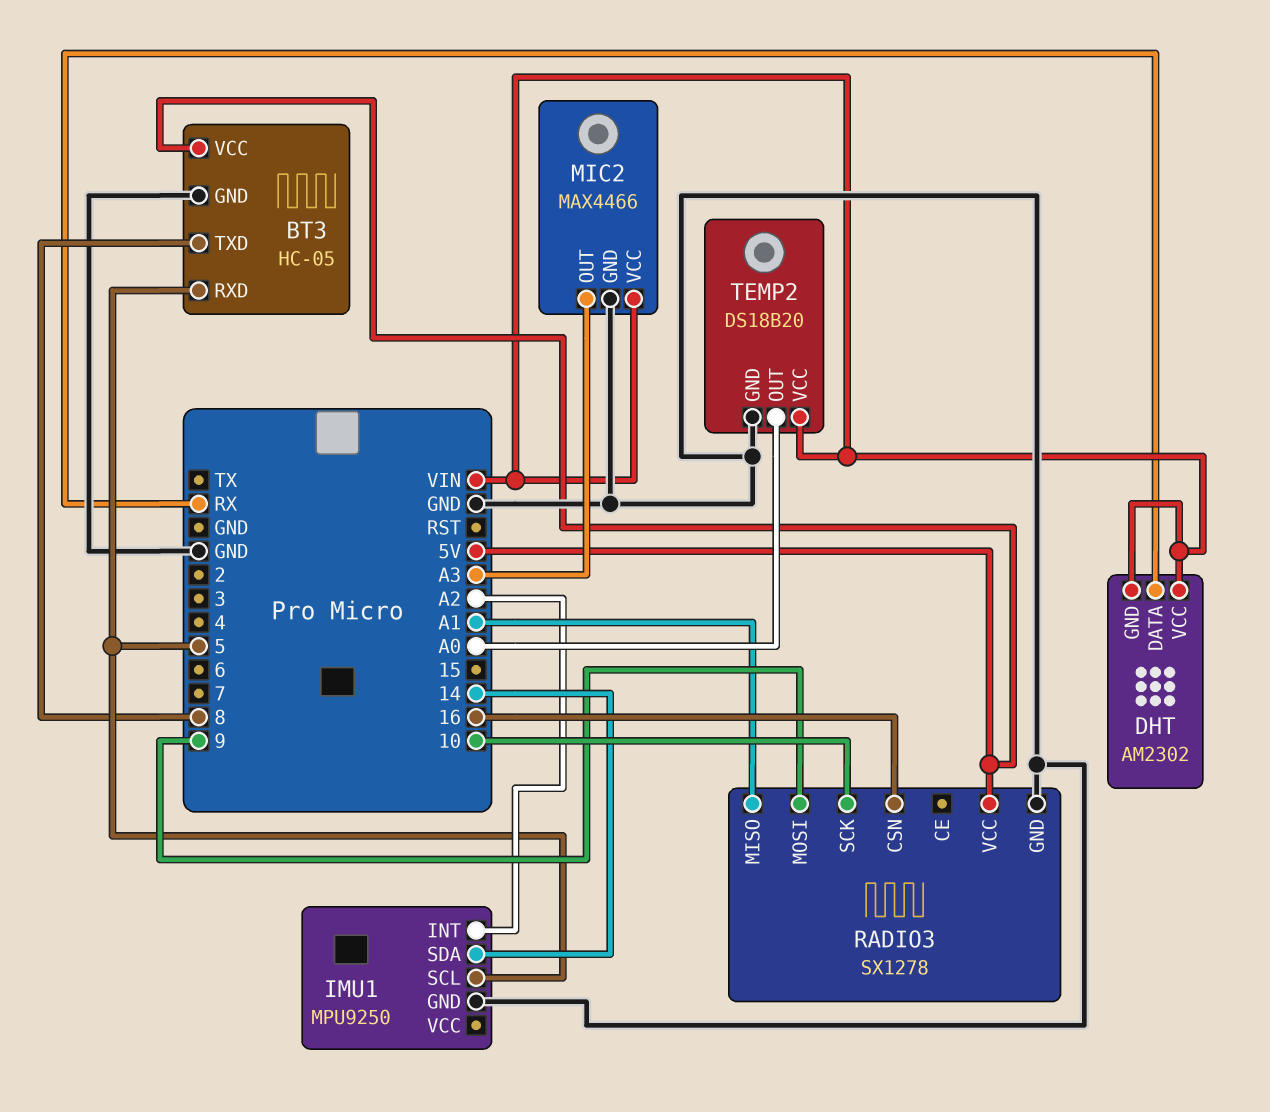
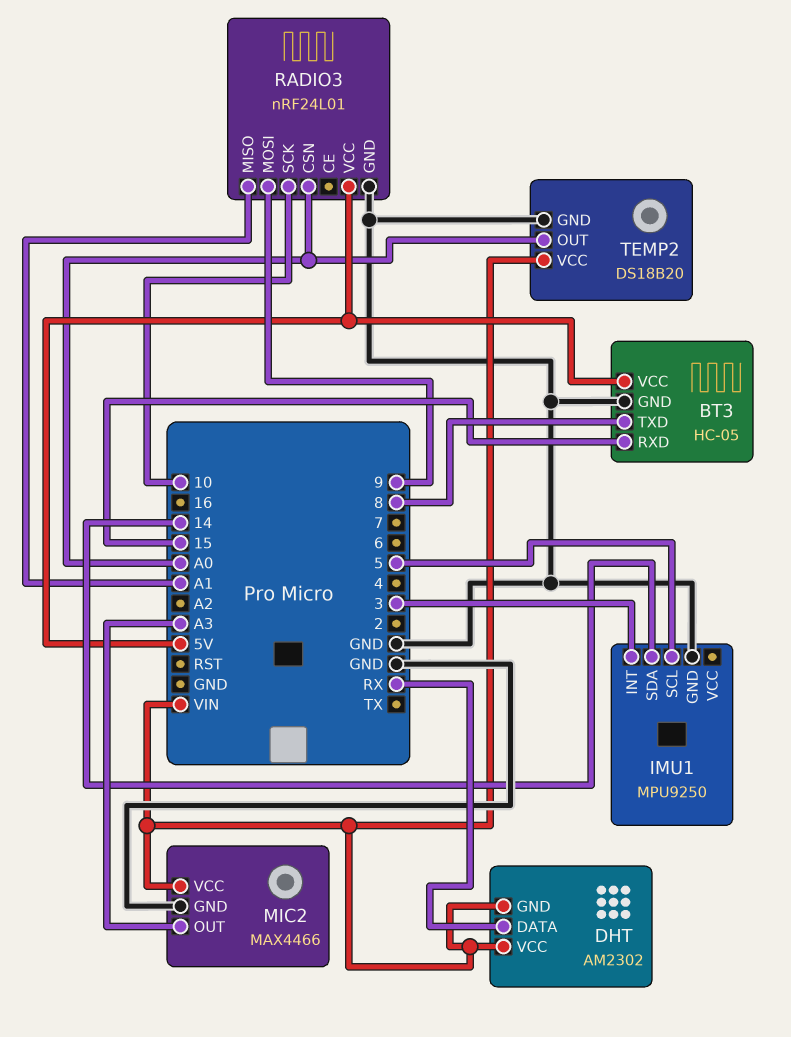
BT3 pin RXD: 5 -> 15
IMU1 pin INT: A2 -> 3
RADIO3: SX1278 -> nRF24L01
RADIO3 pin CSN: 16 -> A0

